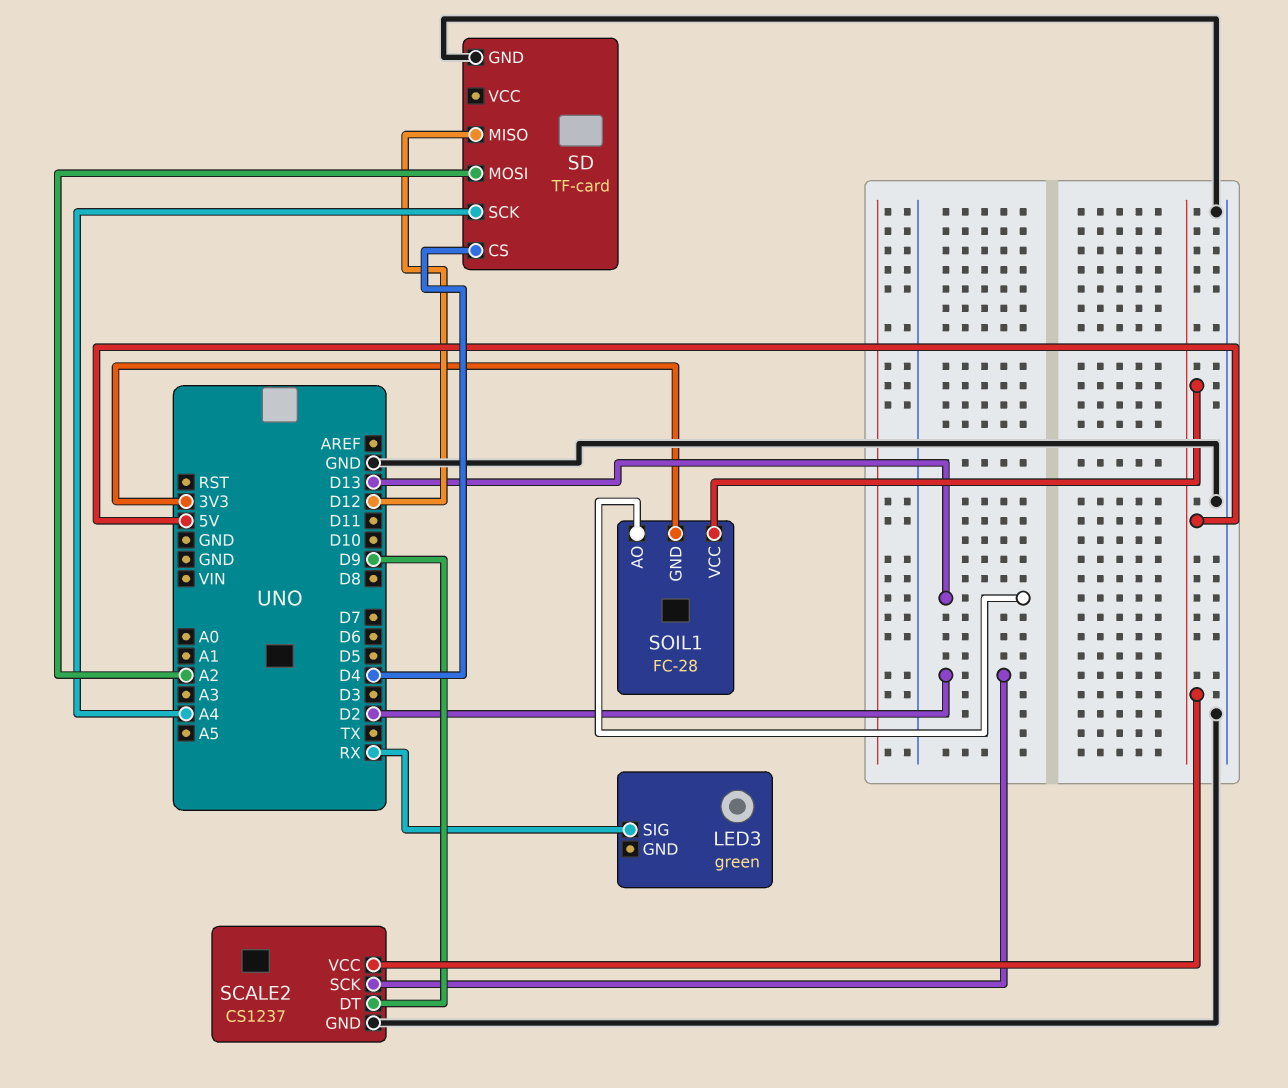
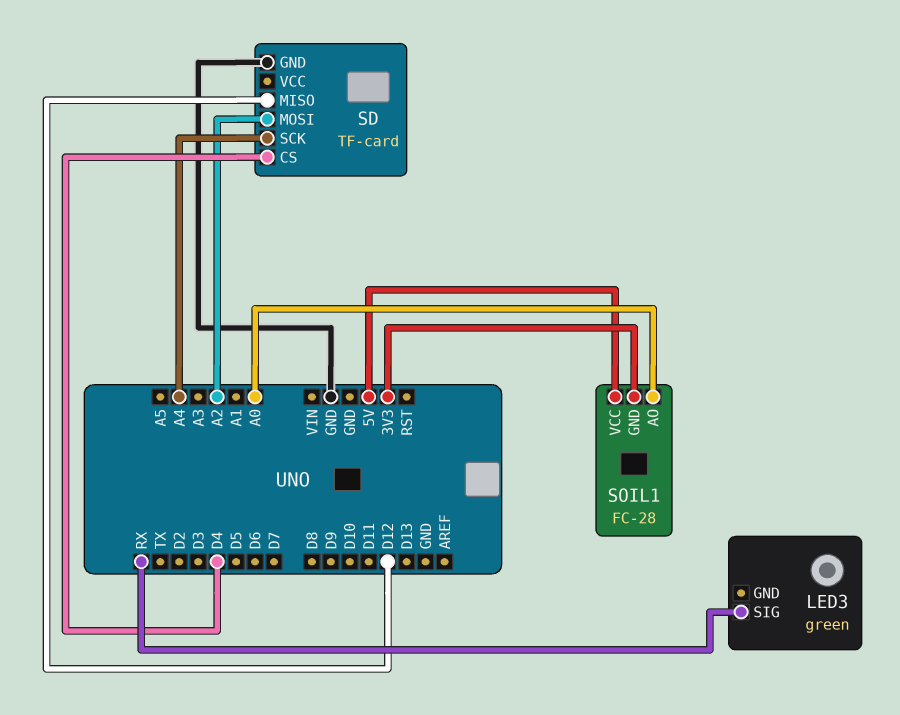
SCALE2: CS1237 -> none
SCALE2 pin DT: D9 -> none
SCALE2 pin GND: GND -> none
SCALE2 pin SCK: D2 -> none
SCALE2 pin VCC: 5V -> none
SOIL1 pin AO: D13 -> A0

